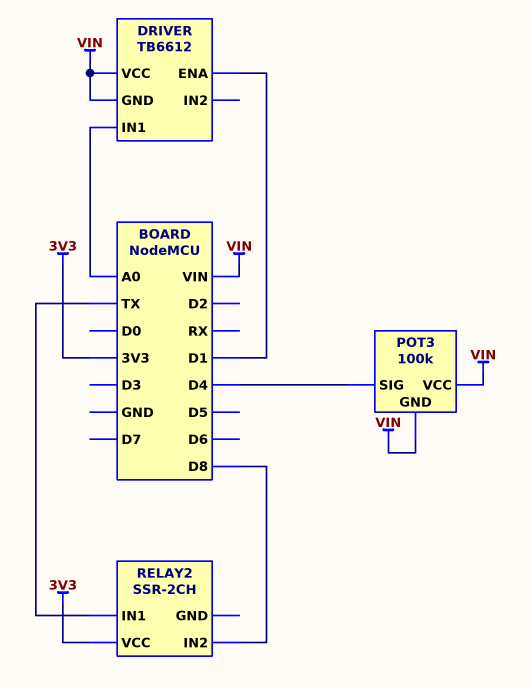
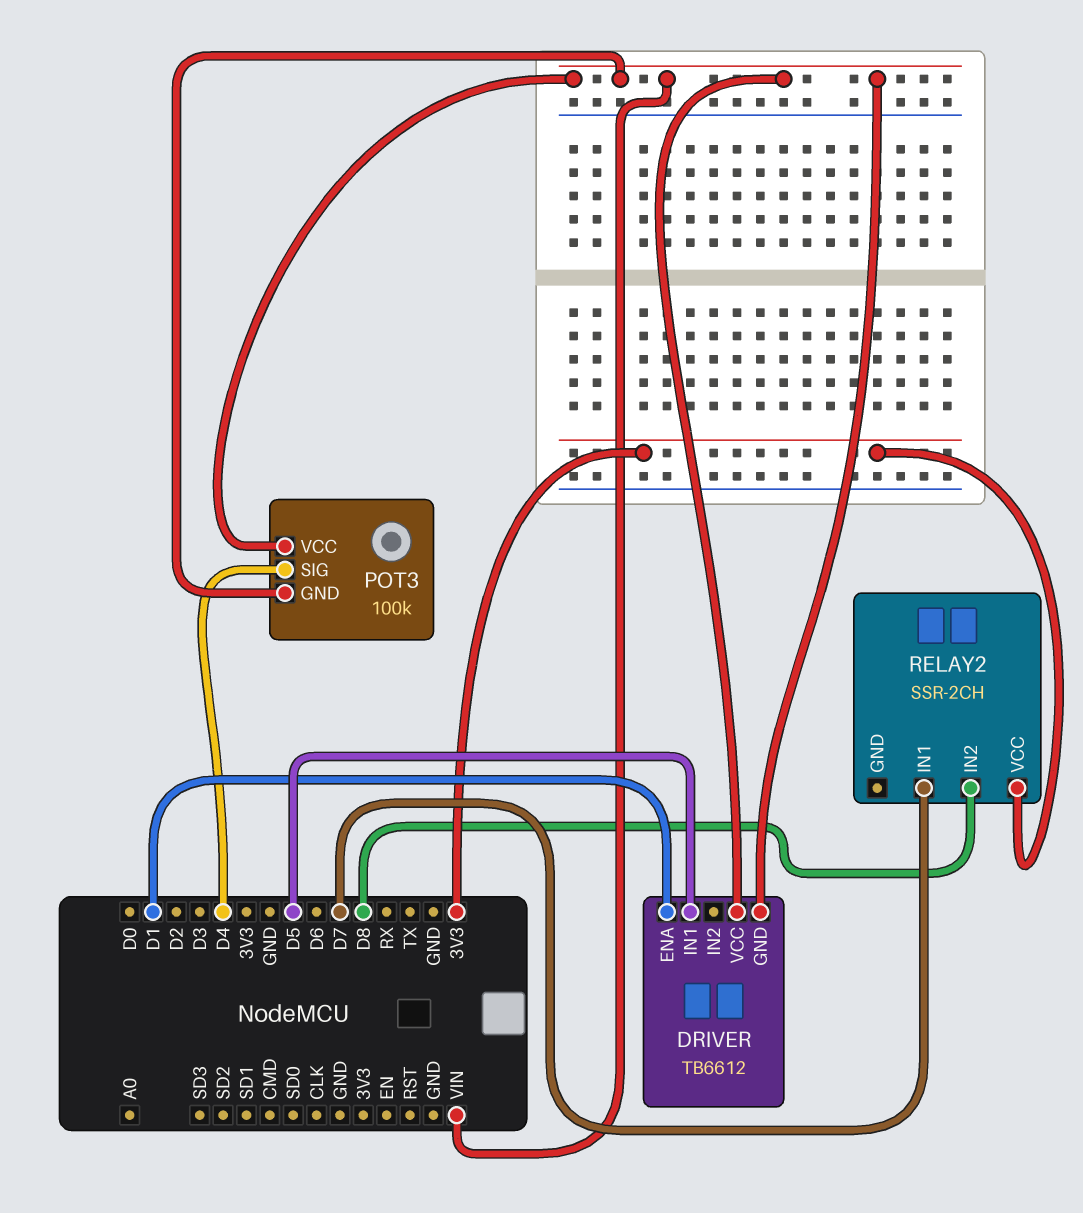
DRIVER pin IN1: A0 -> D5
RELAY2 pin IN1: TX -> D7

